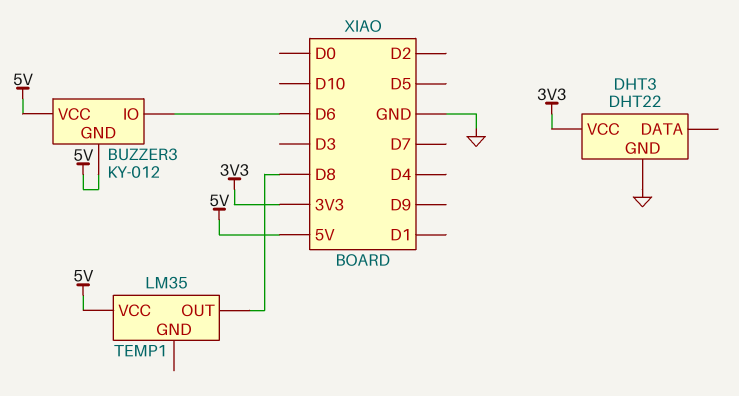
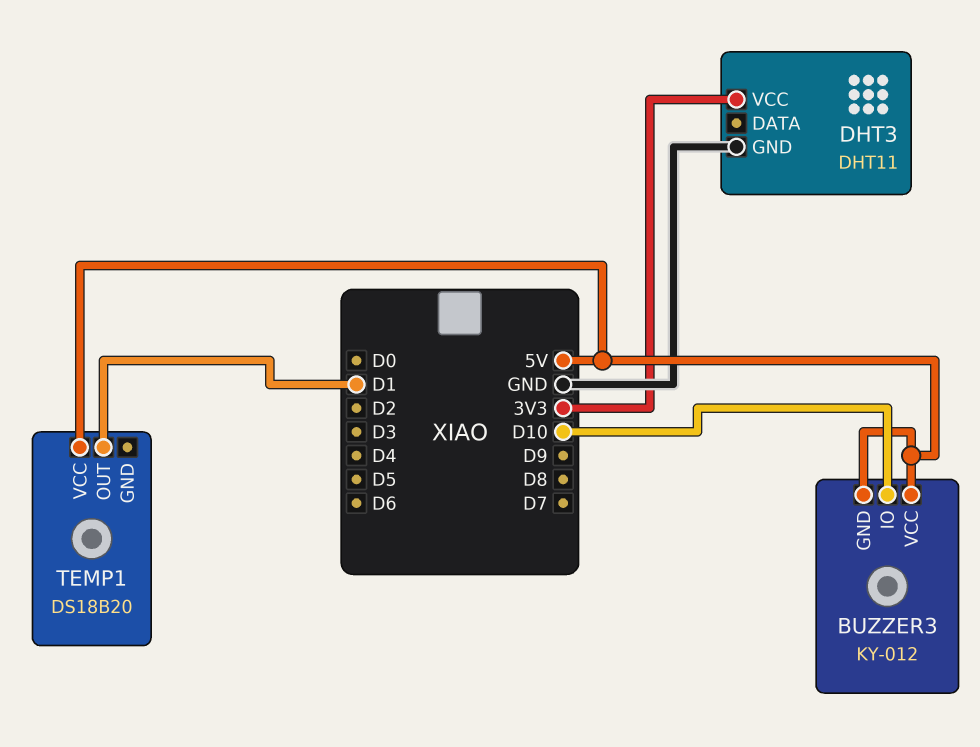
BUZZER3 pin IO: D6 -> D10
DHT3: DHT22 -> DHT11
TEMP1: LM35 -> DS18B20
TEMP1 pin OUT: D8 -> D1

